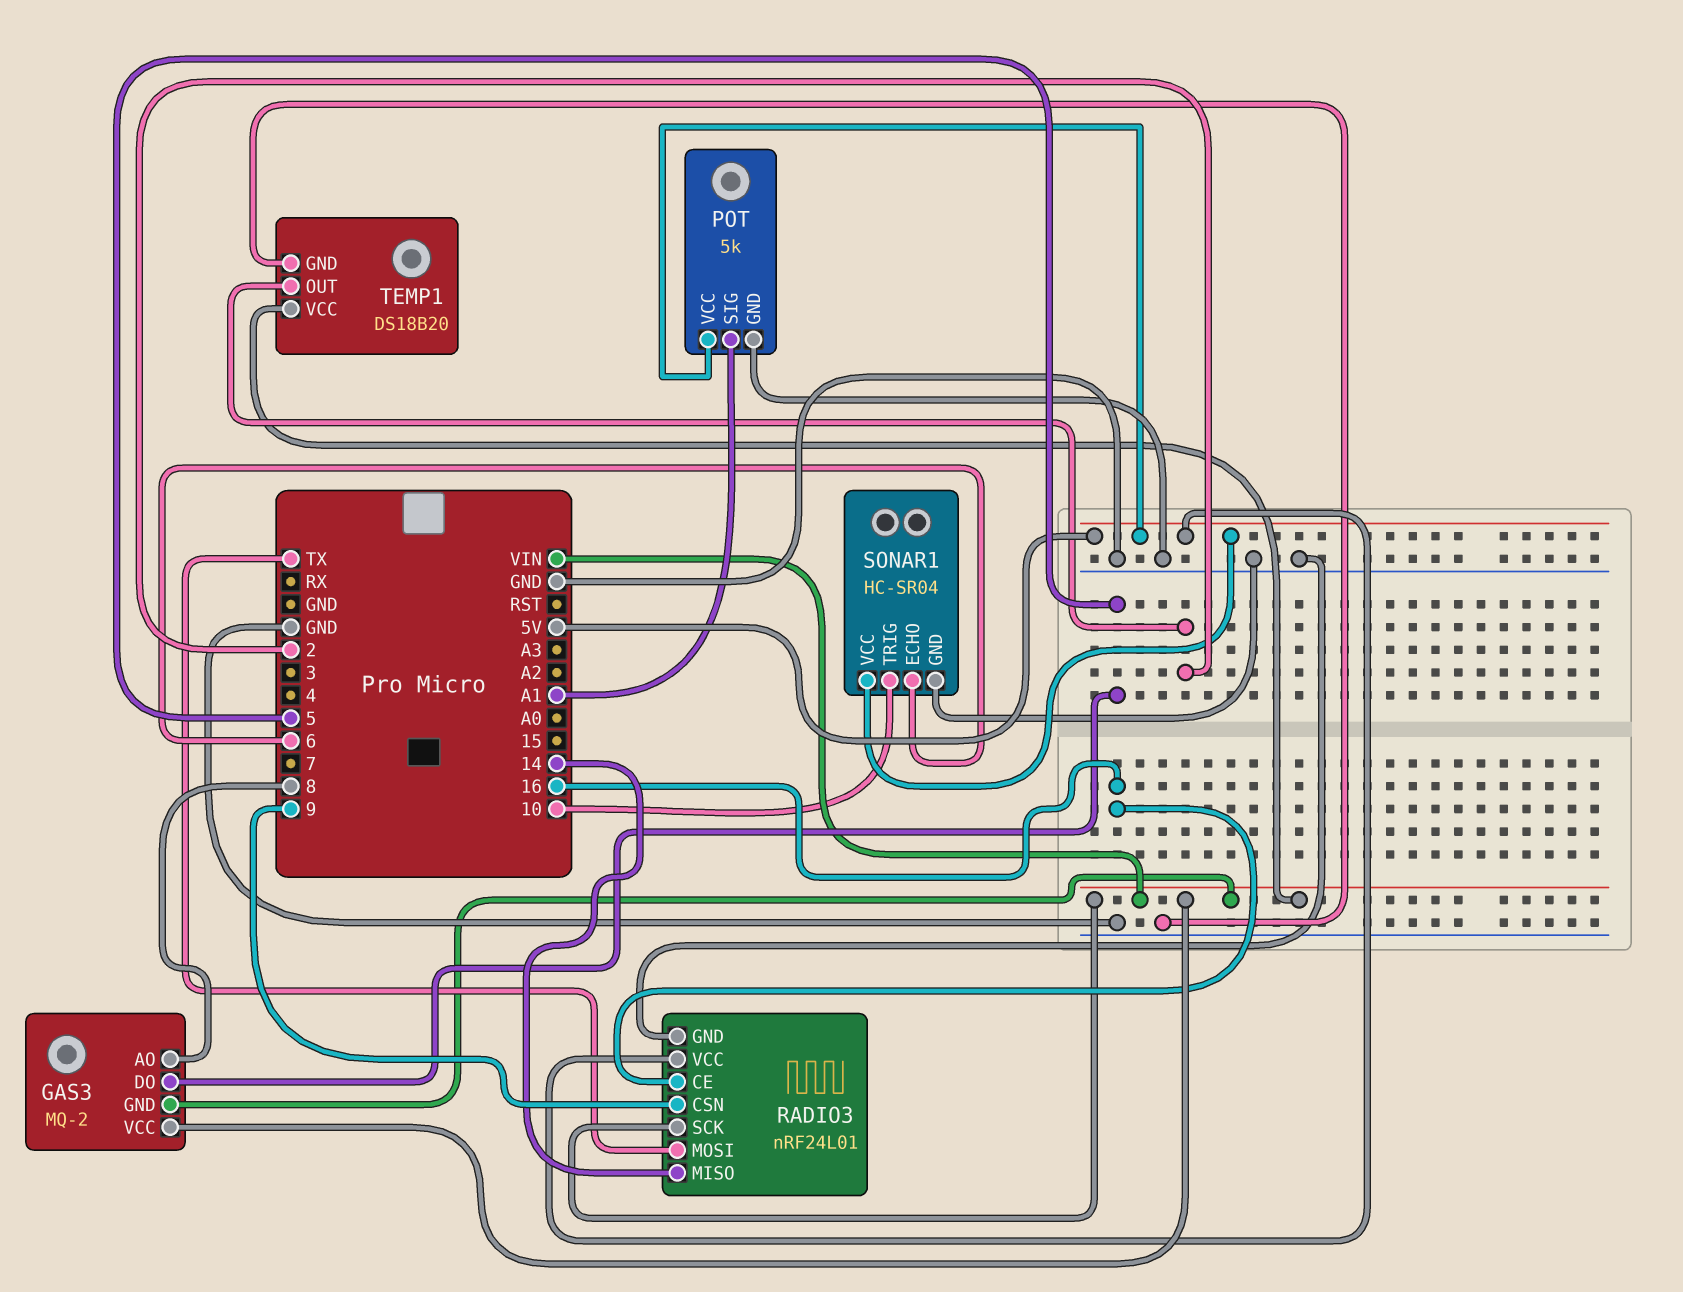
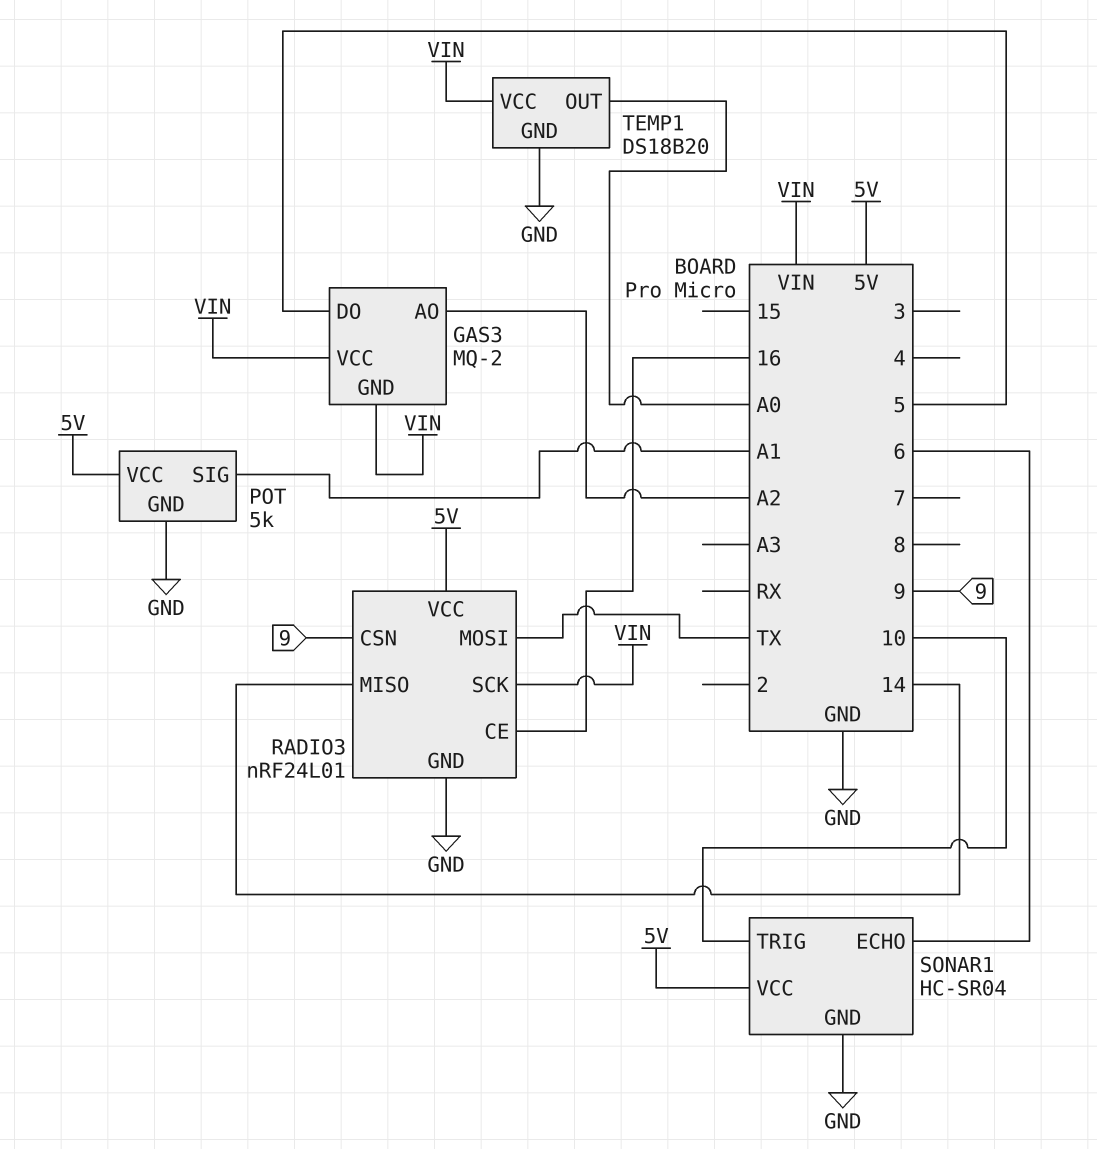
GAS3 pin AO: 8 -> A2
TEMP1 pin OUT: 2 -> A0

